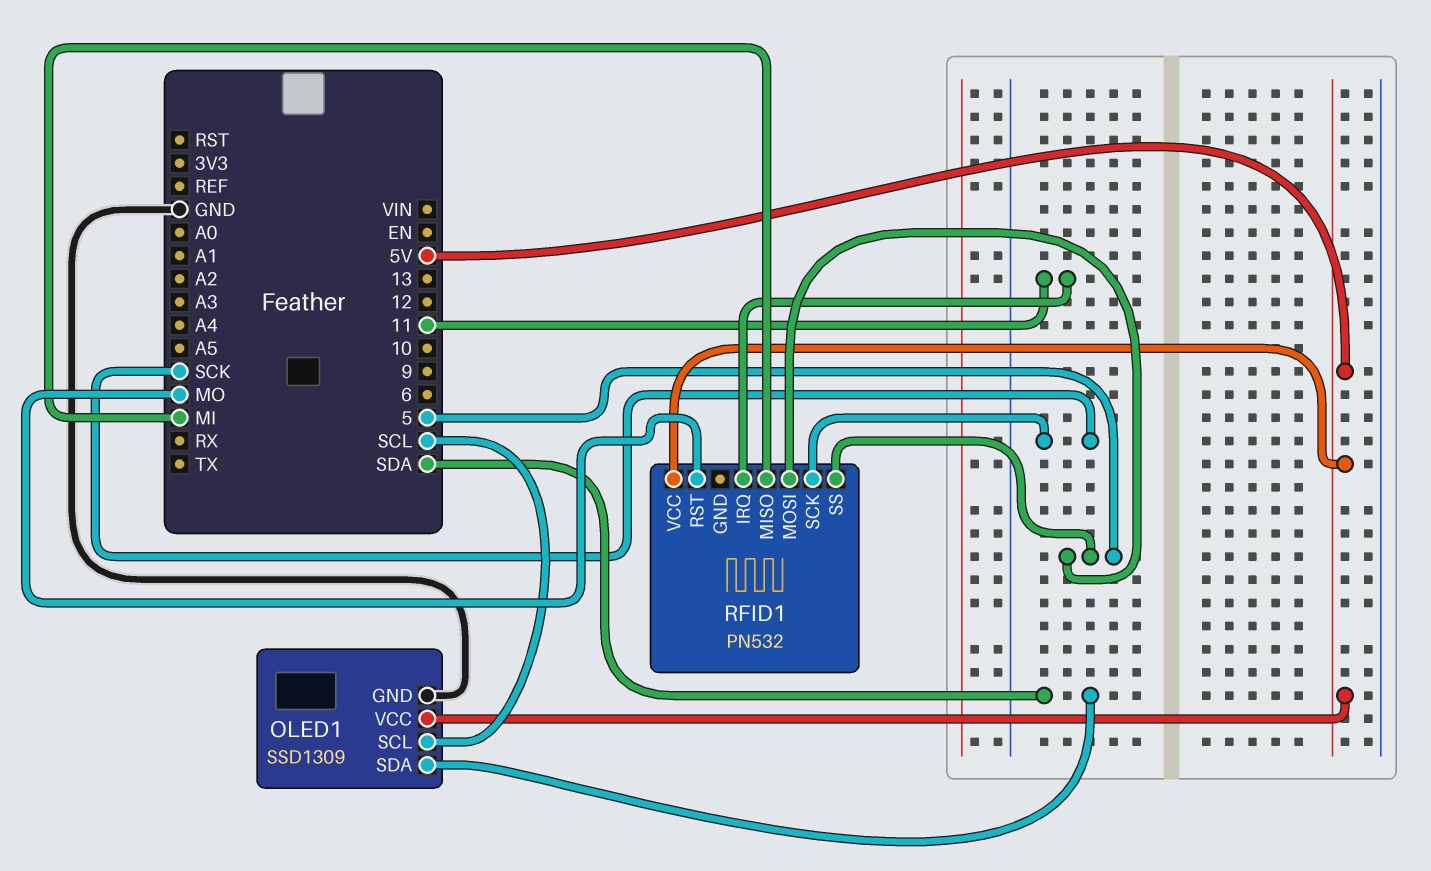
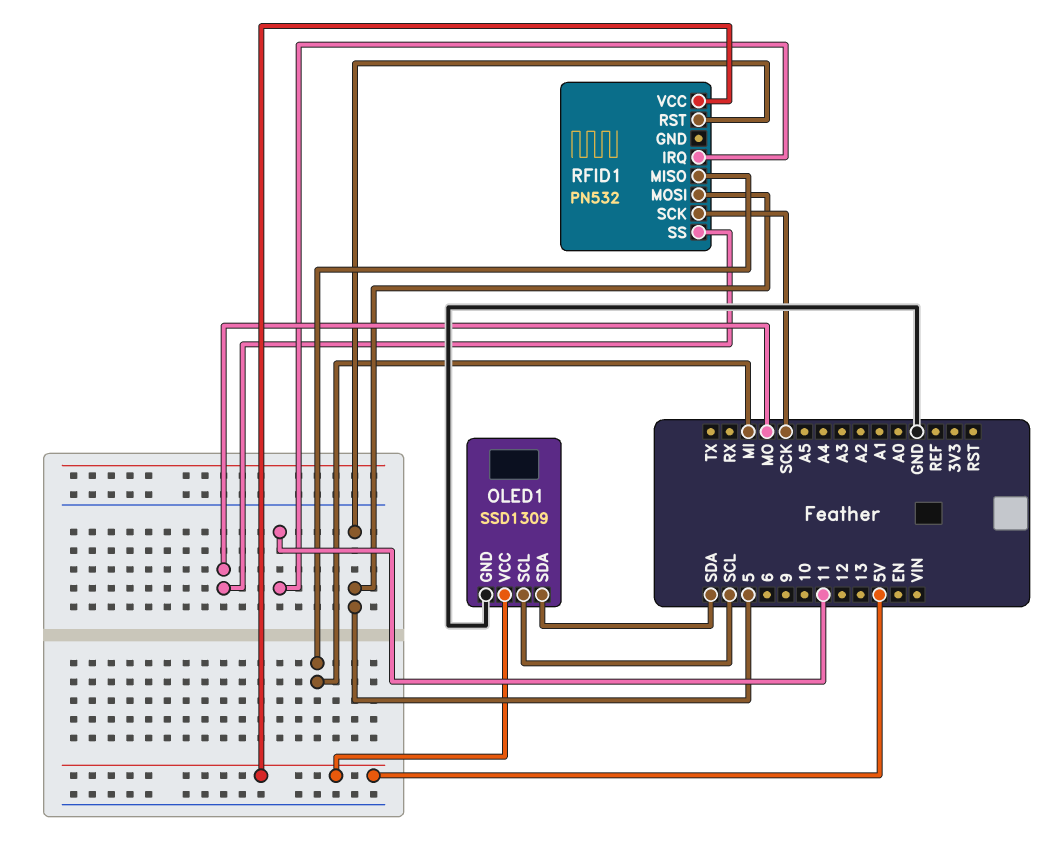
RFID1 pin RST: MO -> 5
RFID1 pin SS: 5 -> MO

